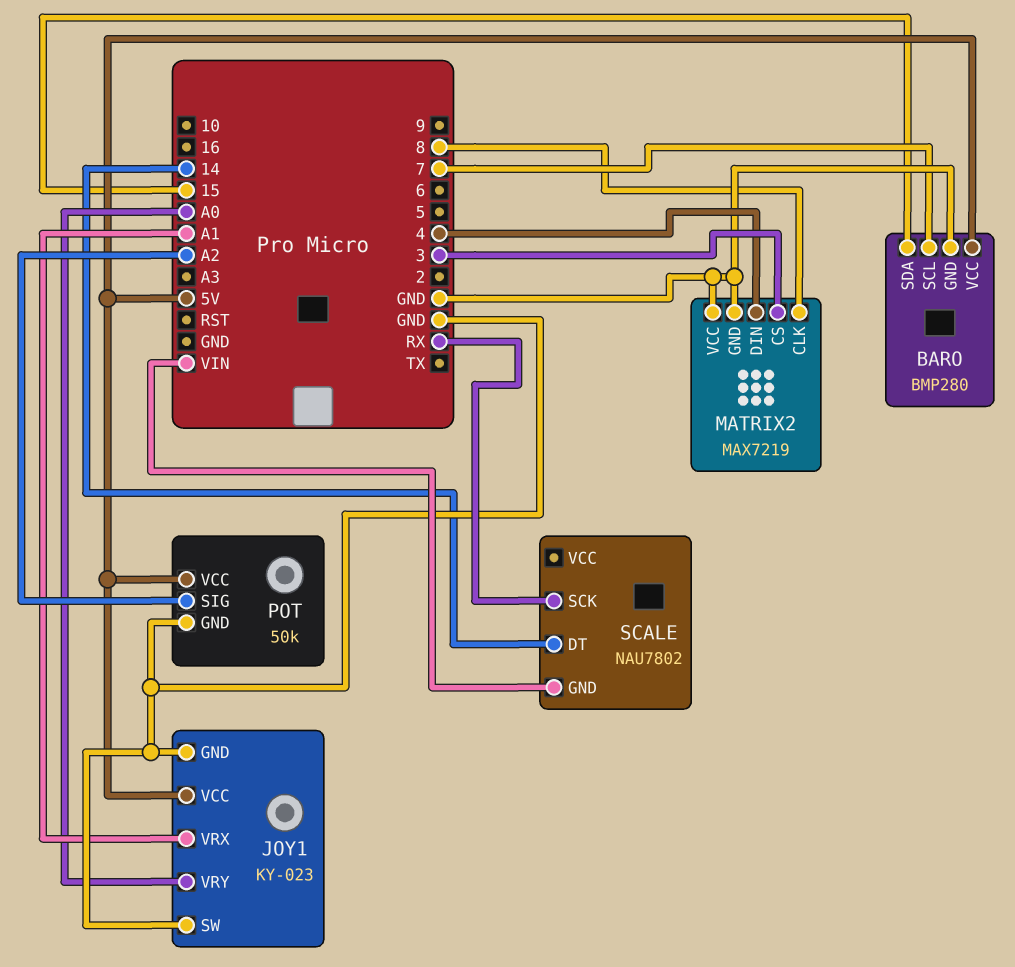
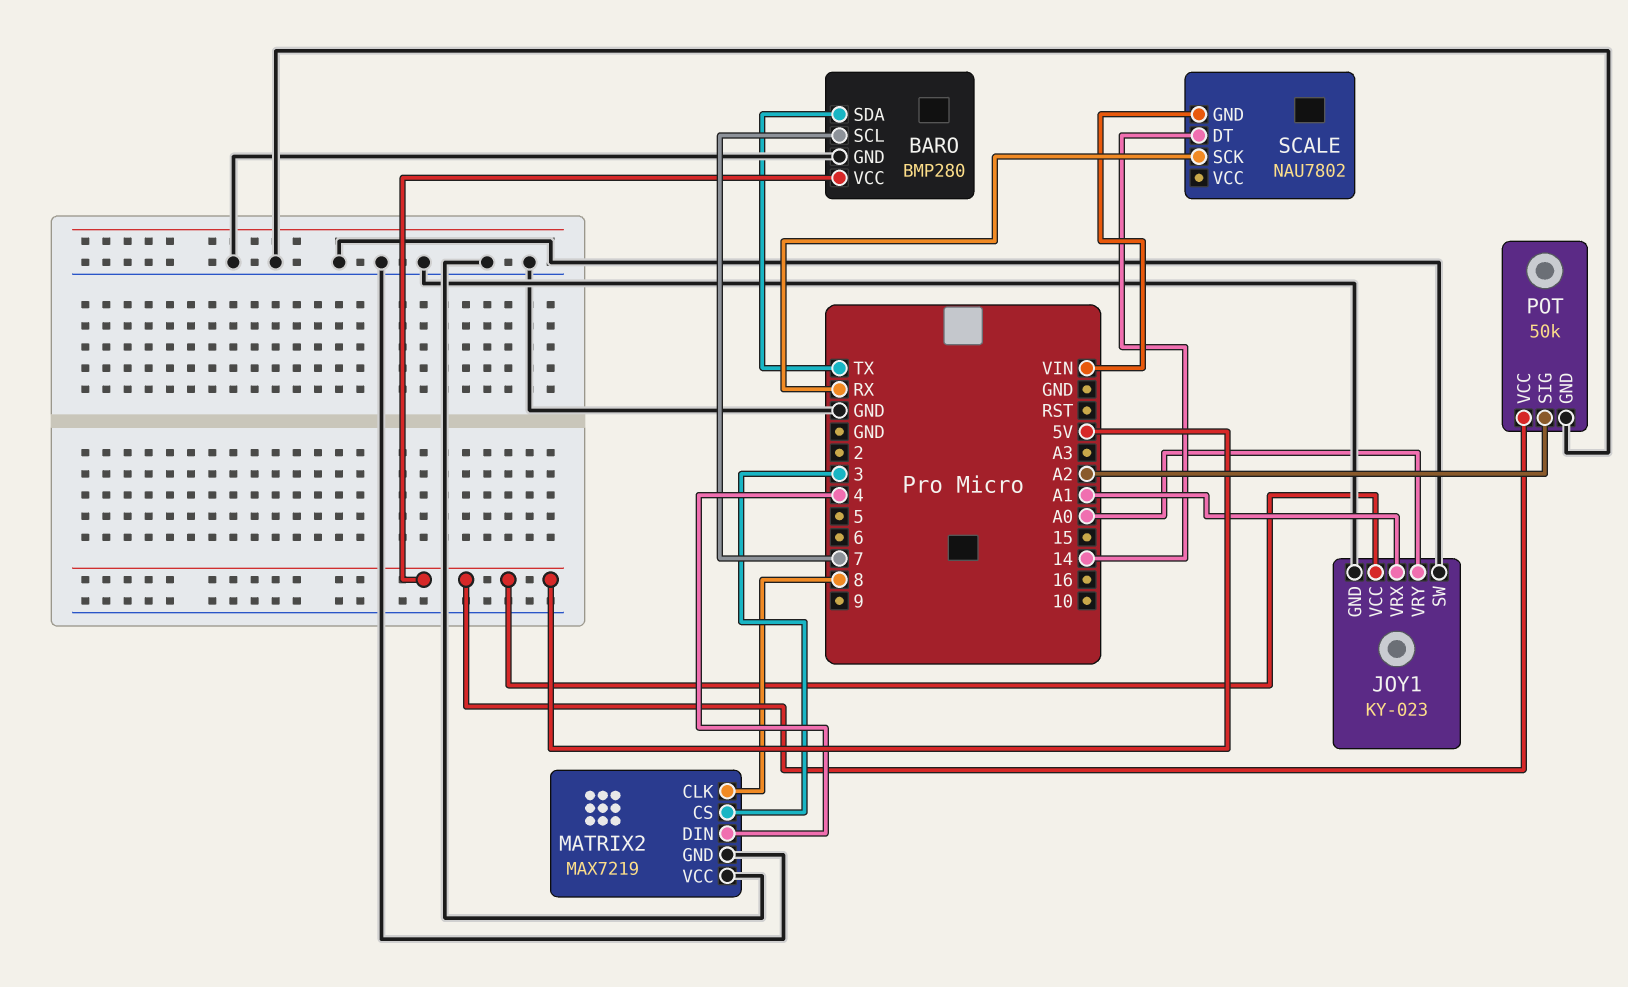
BARO pin SDA: 15 -> TX

